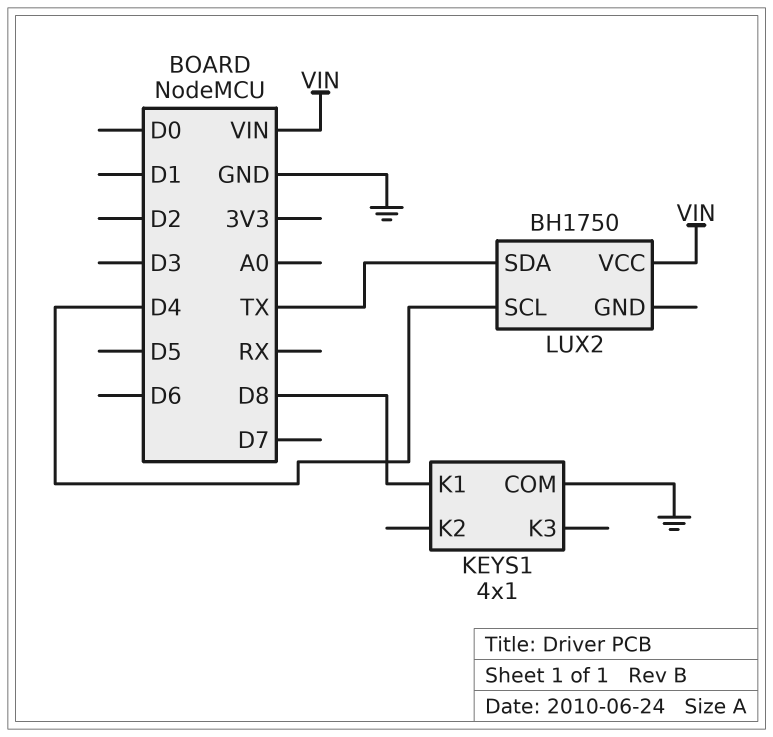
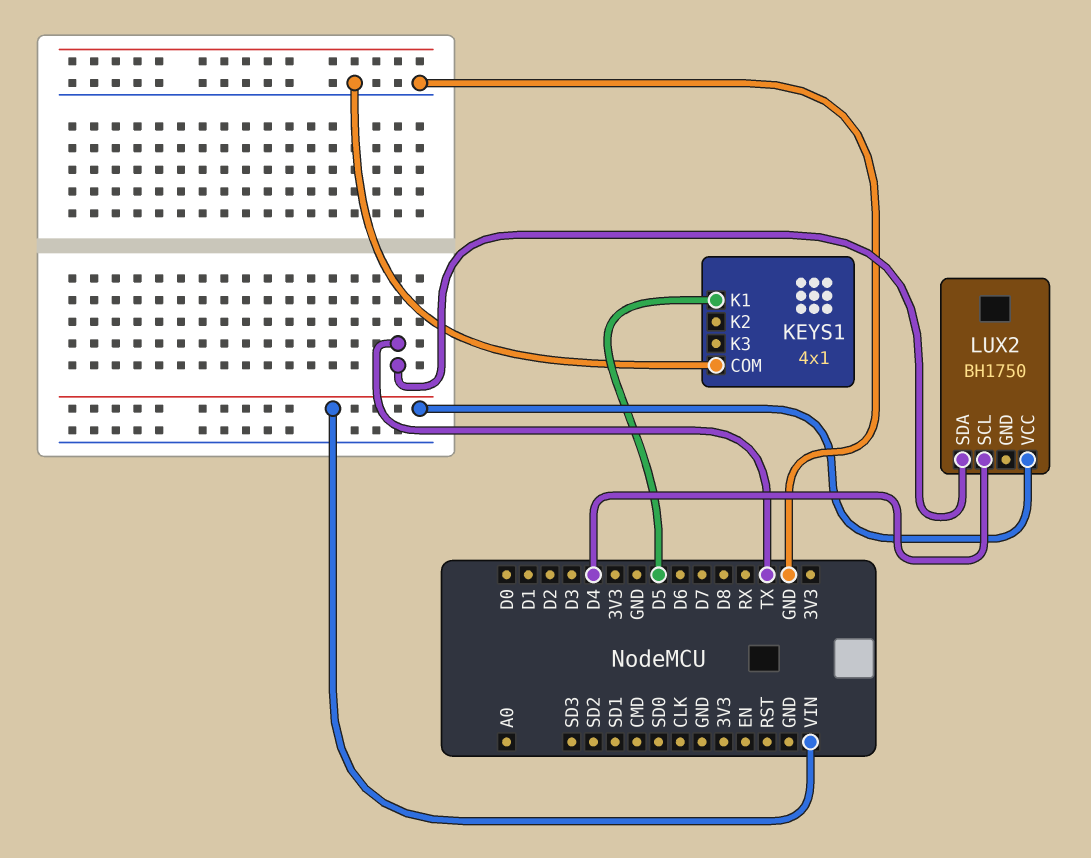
KEYS1 pin K1: D8 -> D5

